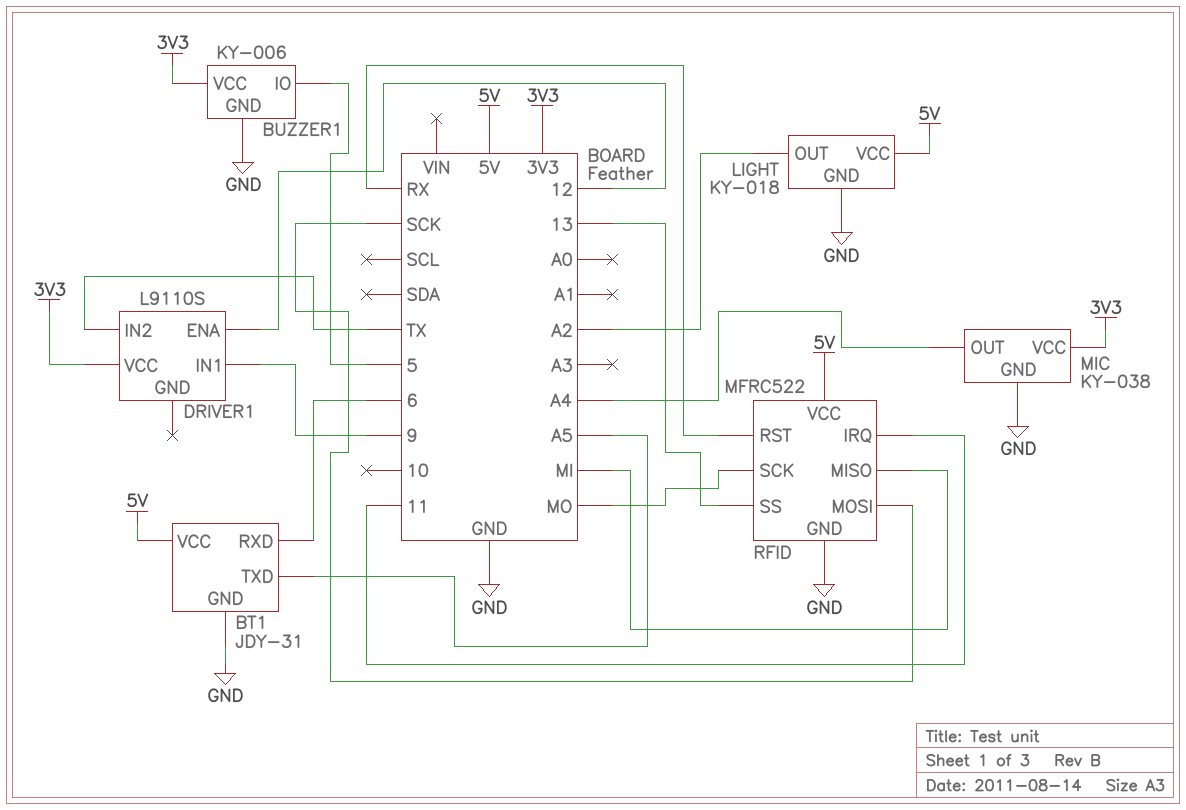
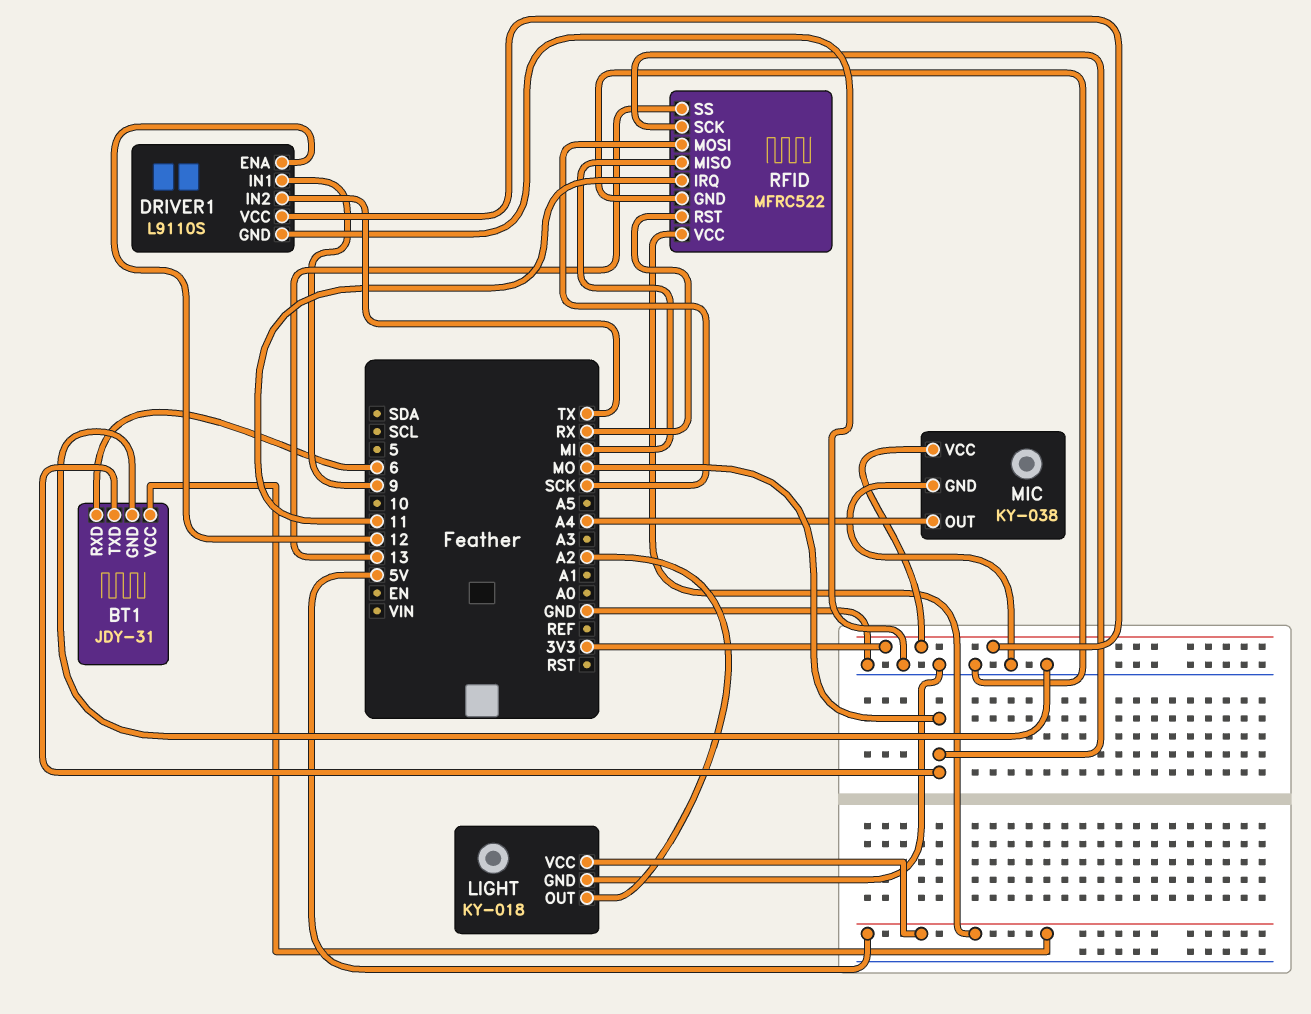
BT1 pin TXD: A5 -> MO
BUZZER1: KY-006 -> none
BUZZER1 pin GND: GND -> none
BUZZER1 pin IO: 5 -> none
BUZZER1 pin VCC: 3V3 -> none
DRIVER1 pin GND: none -> GND

